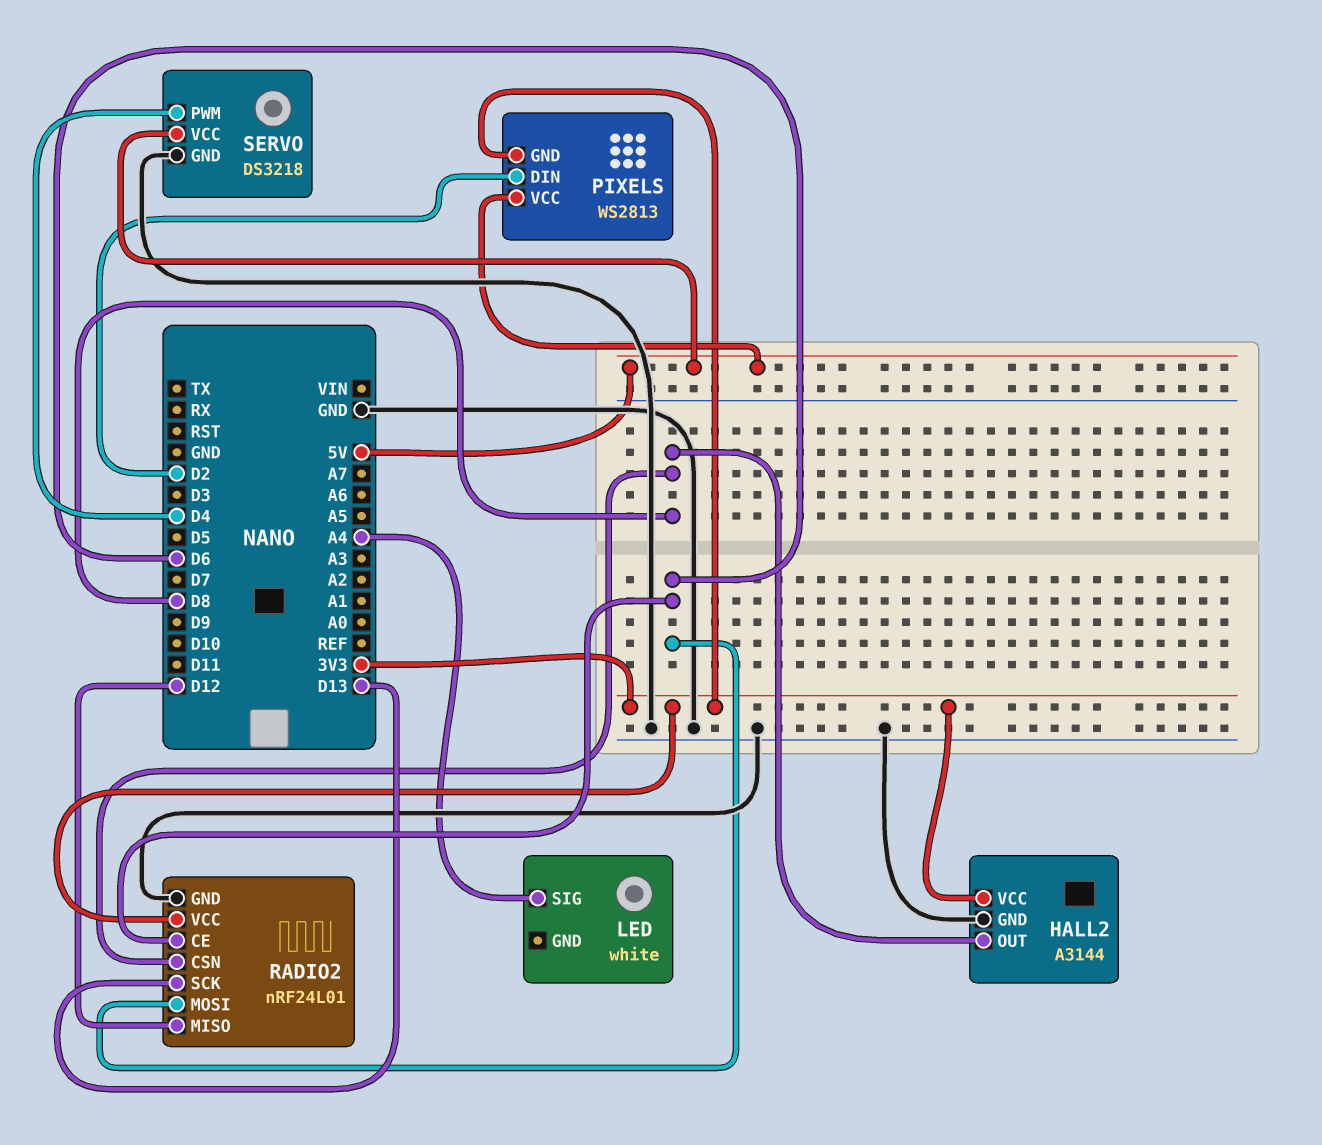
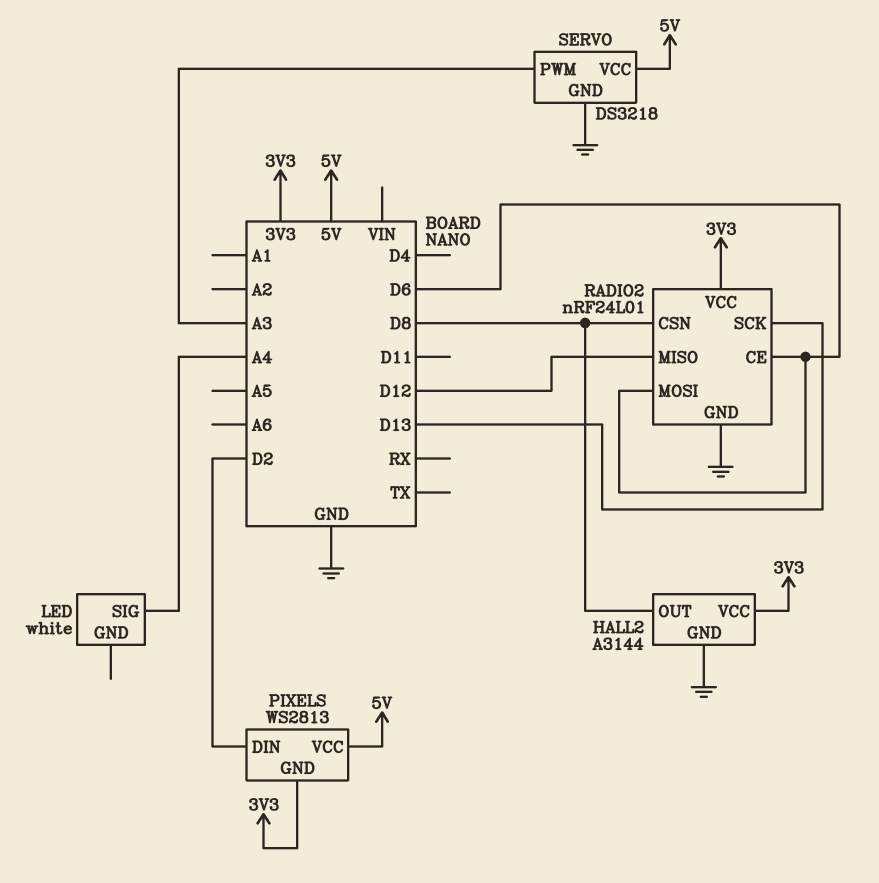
SERVO pin PWM: D4 -> A3

